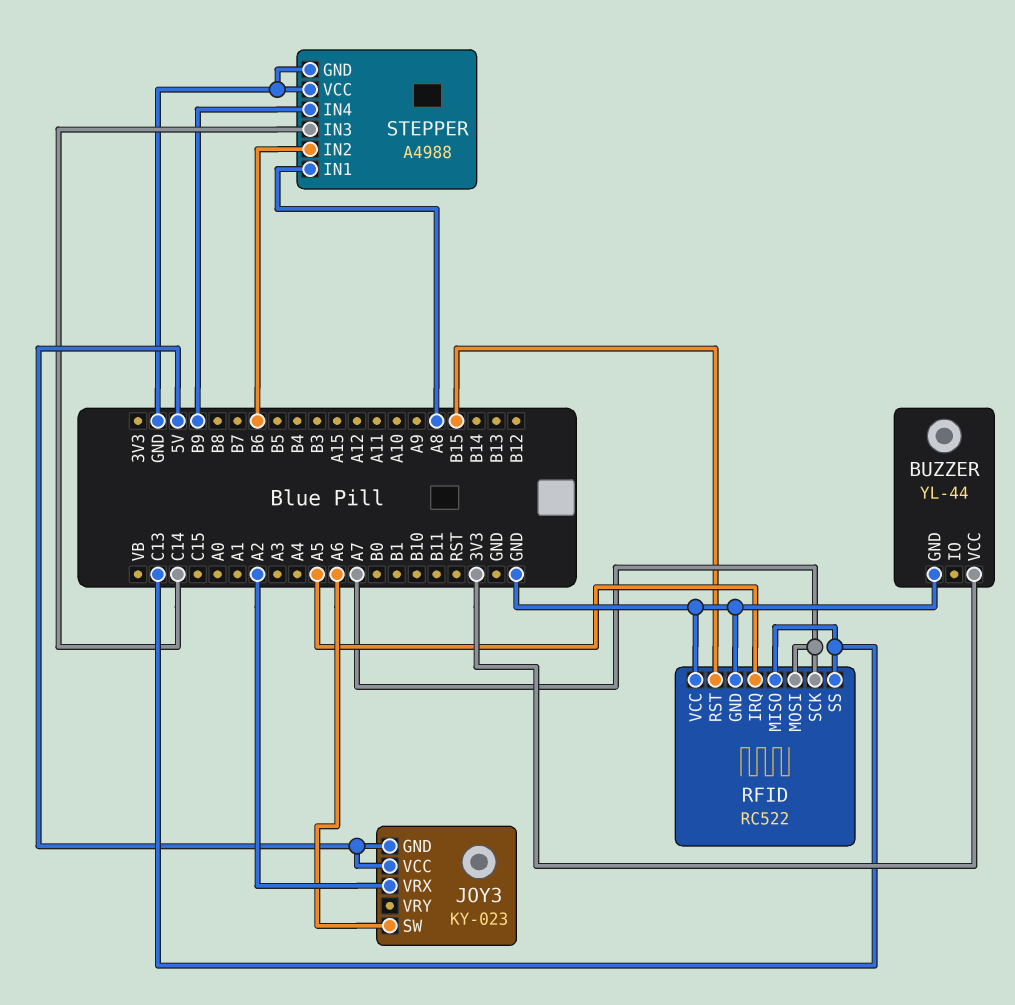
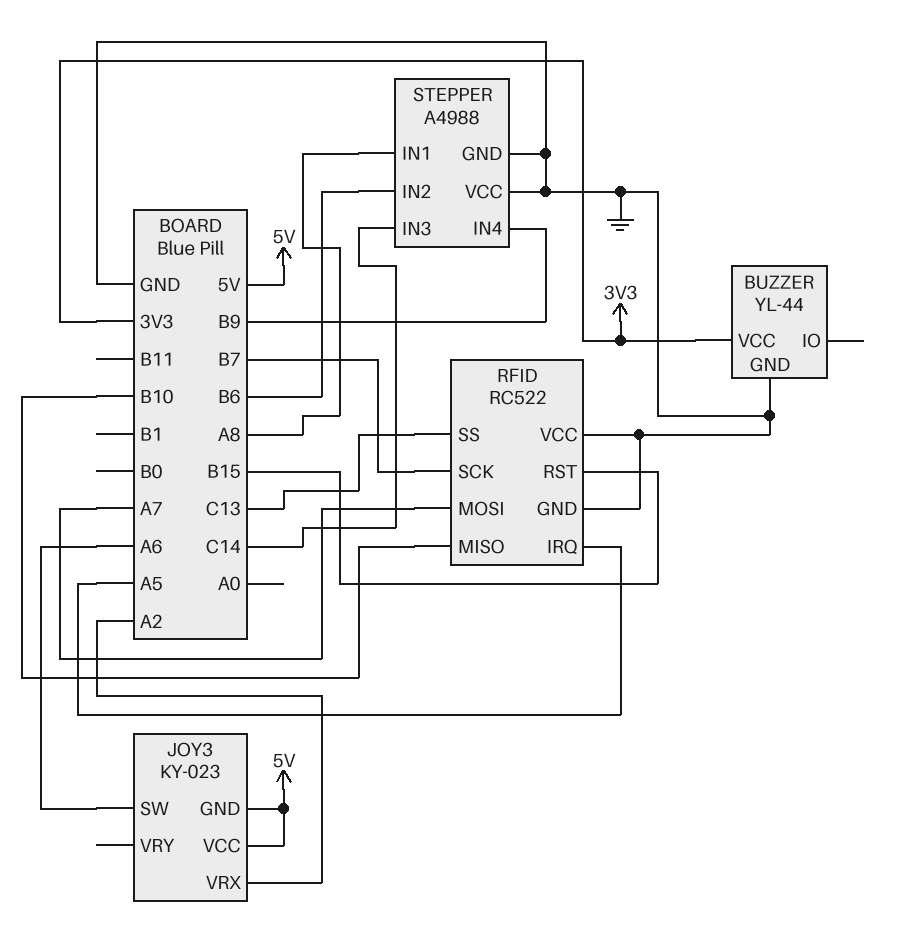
RFID pin MISO: C13 -> B10
RFID pin SCK: A7 -> B7

